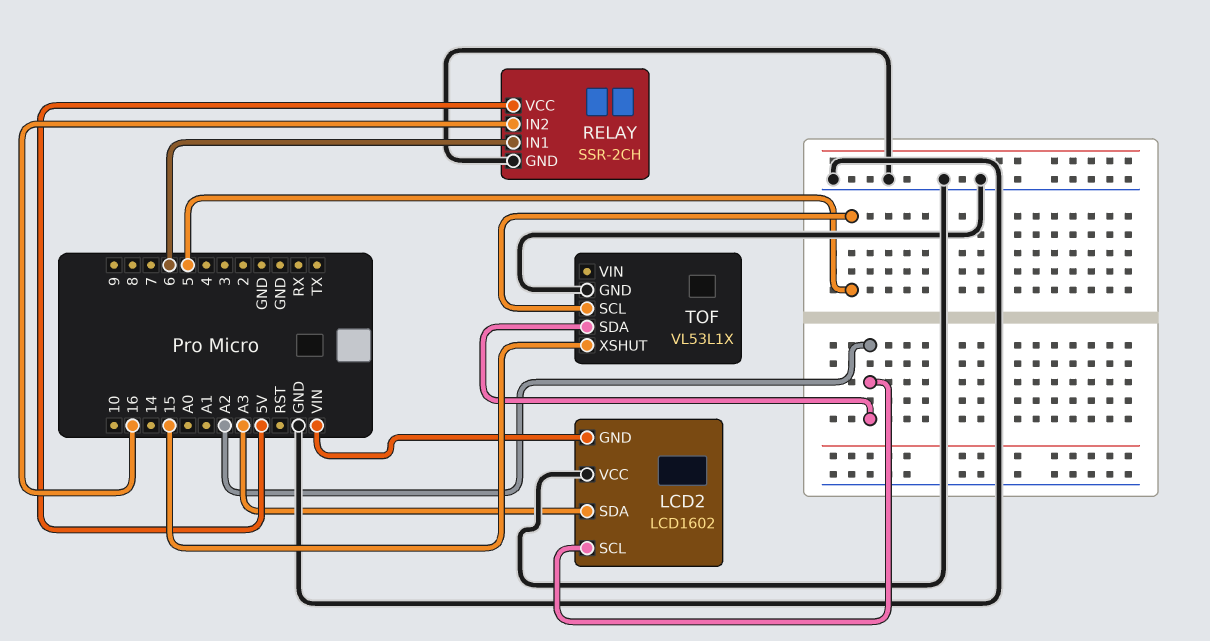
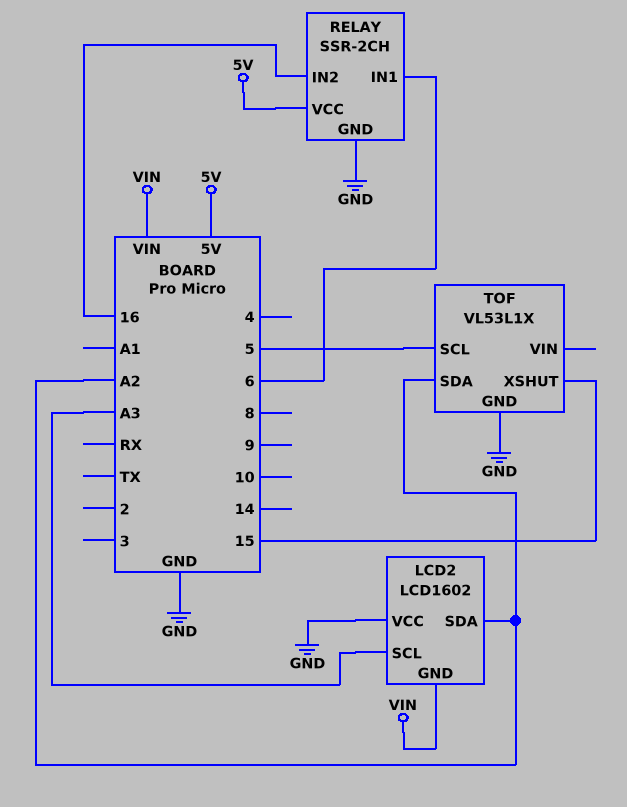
LCD2 pin SCL: A2 -> A3
LCD2 pin SDA: A3 -> A2

